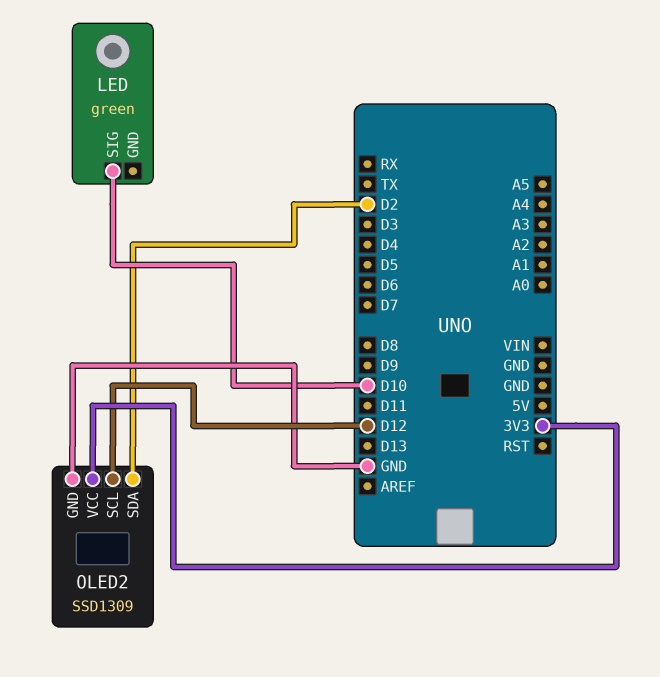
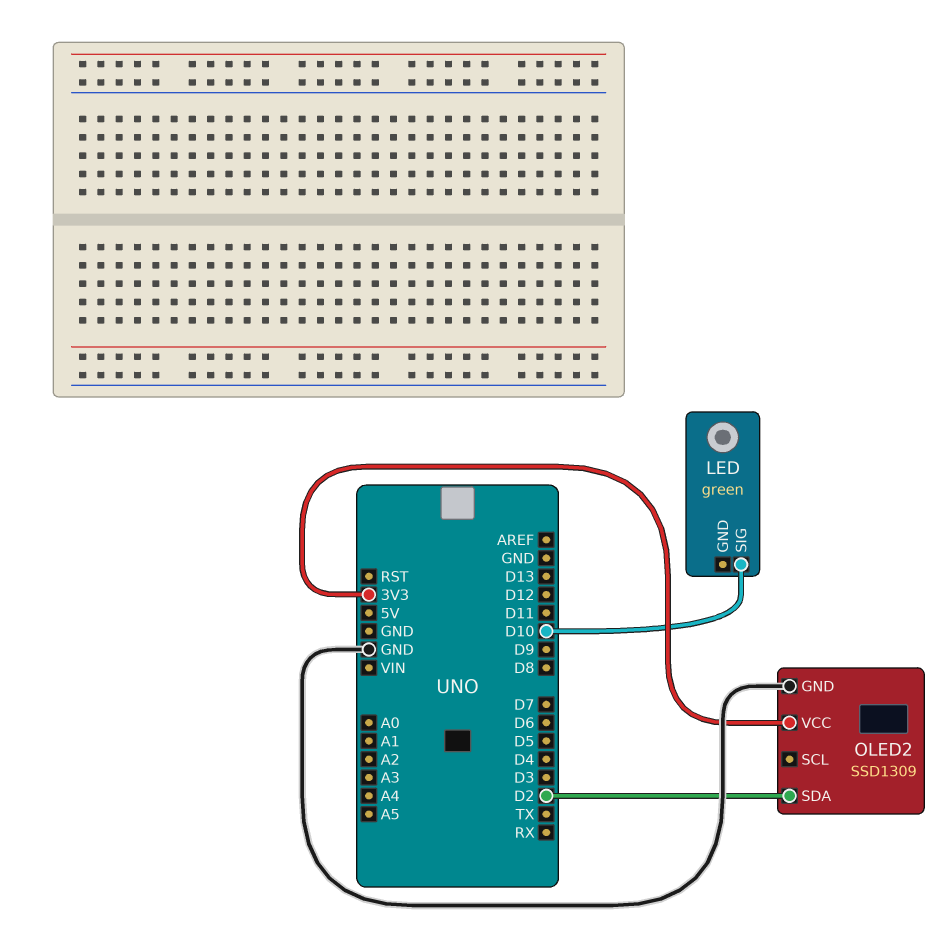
OLED2 pin SCL: D12 -> none

